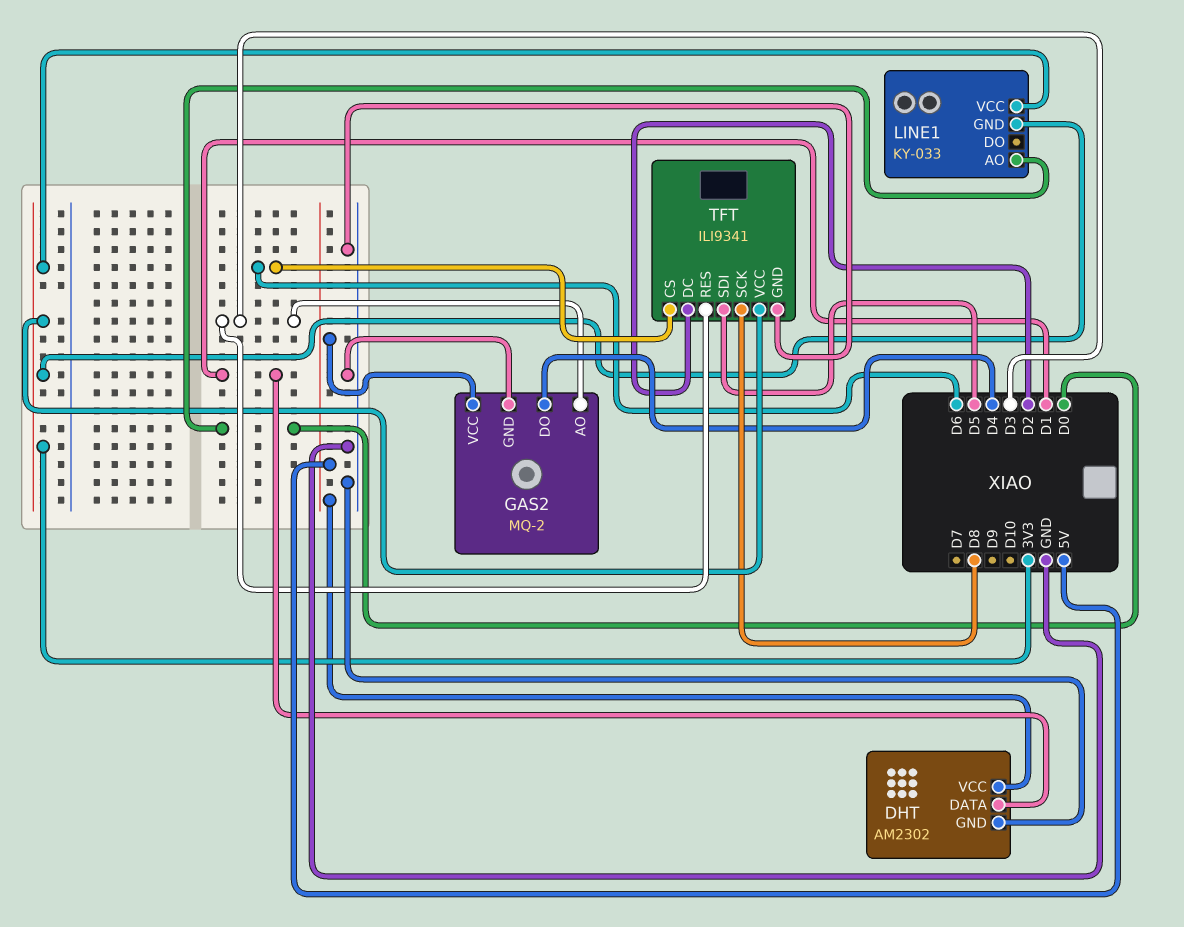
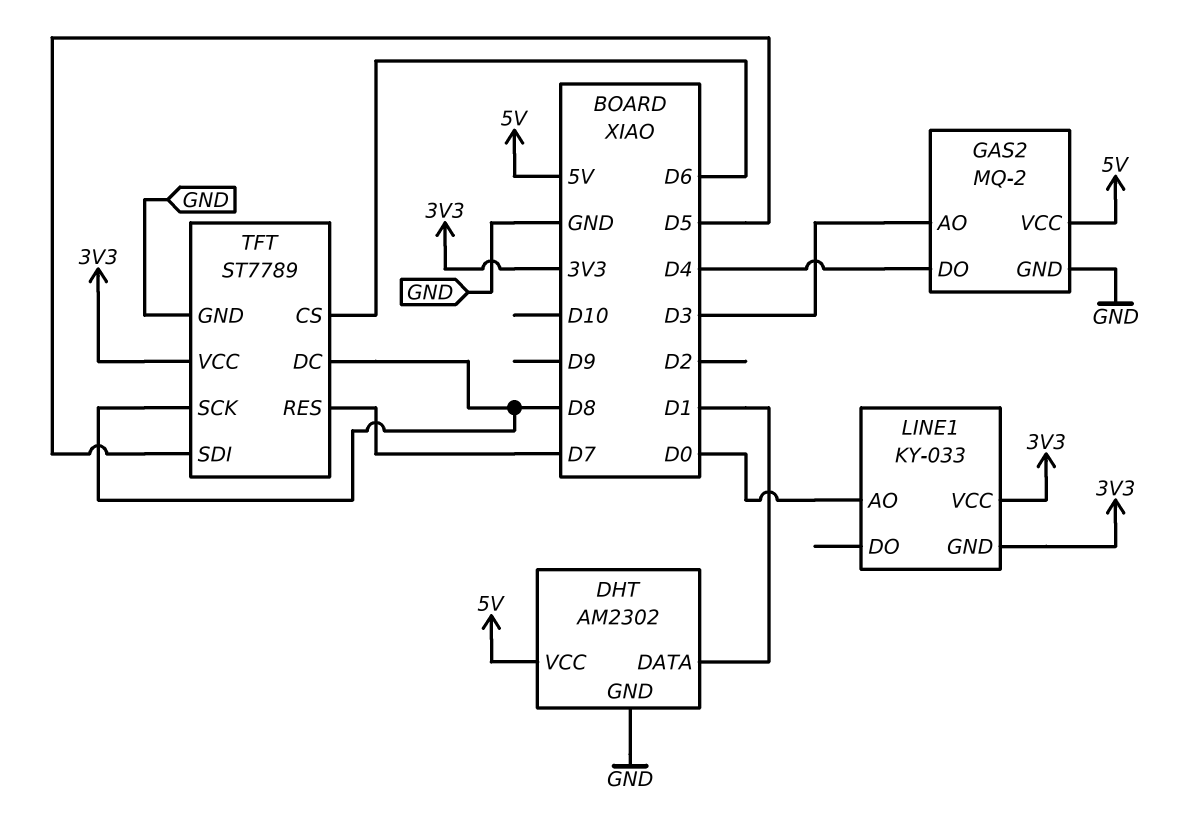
TFT: ILI9341 -> ST7789
TFT pin DC: D2 -> D8
TFT pin RES: D3 -> D7

